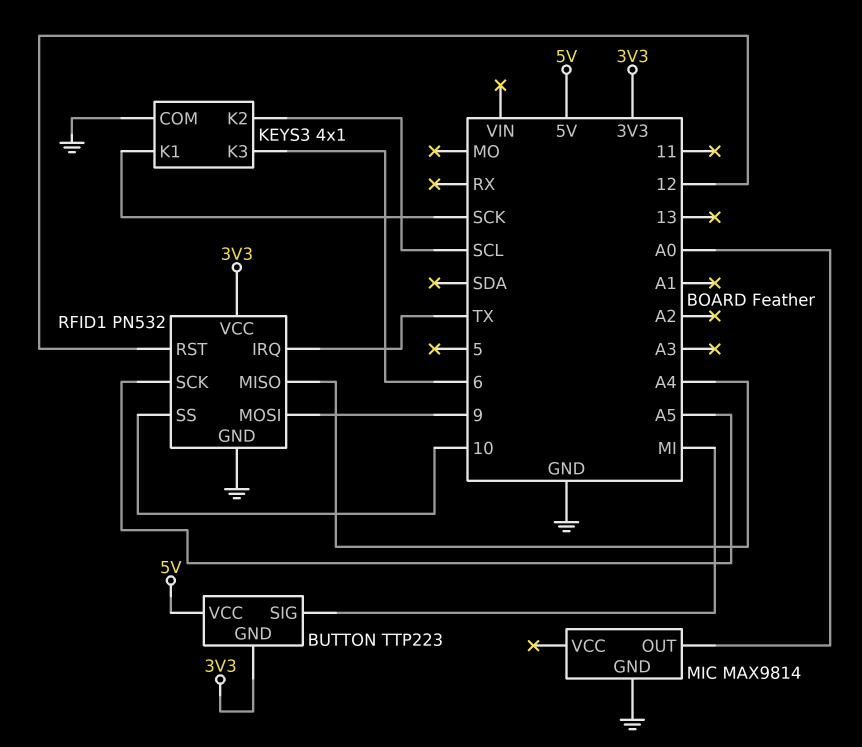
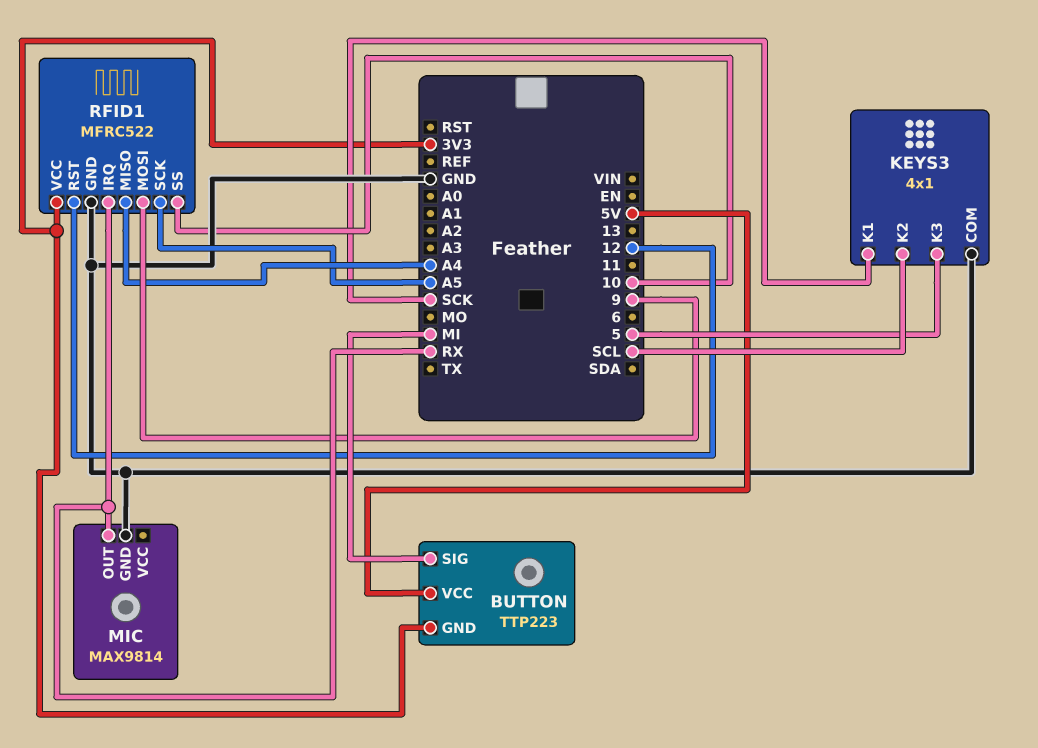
KEYS3 pin K3: 6 -> 5
MIC pin OUT: A0 -> RX
RFID1: PN532 -> MFRC522
RFID1 pin IRQ: TX -> RX

